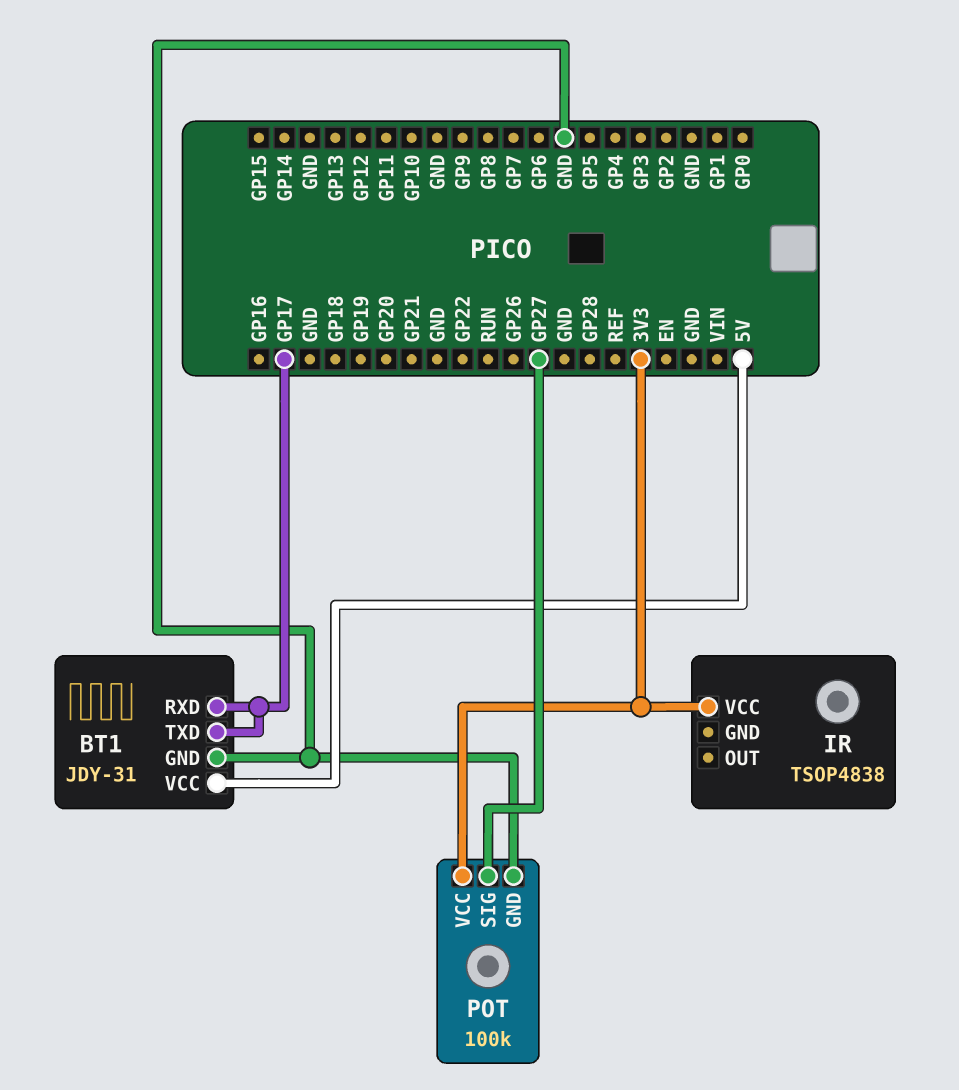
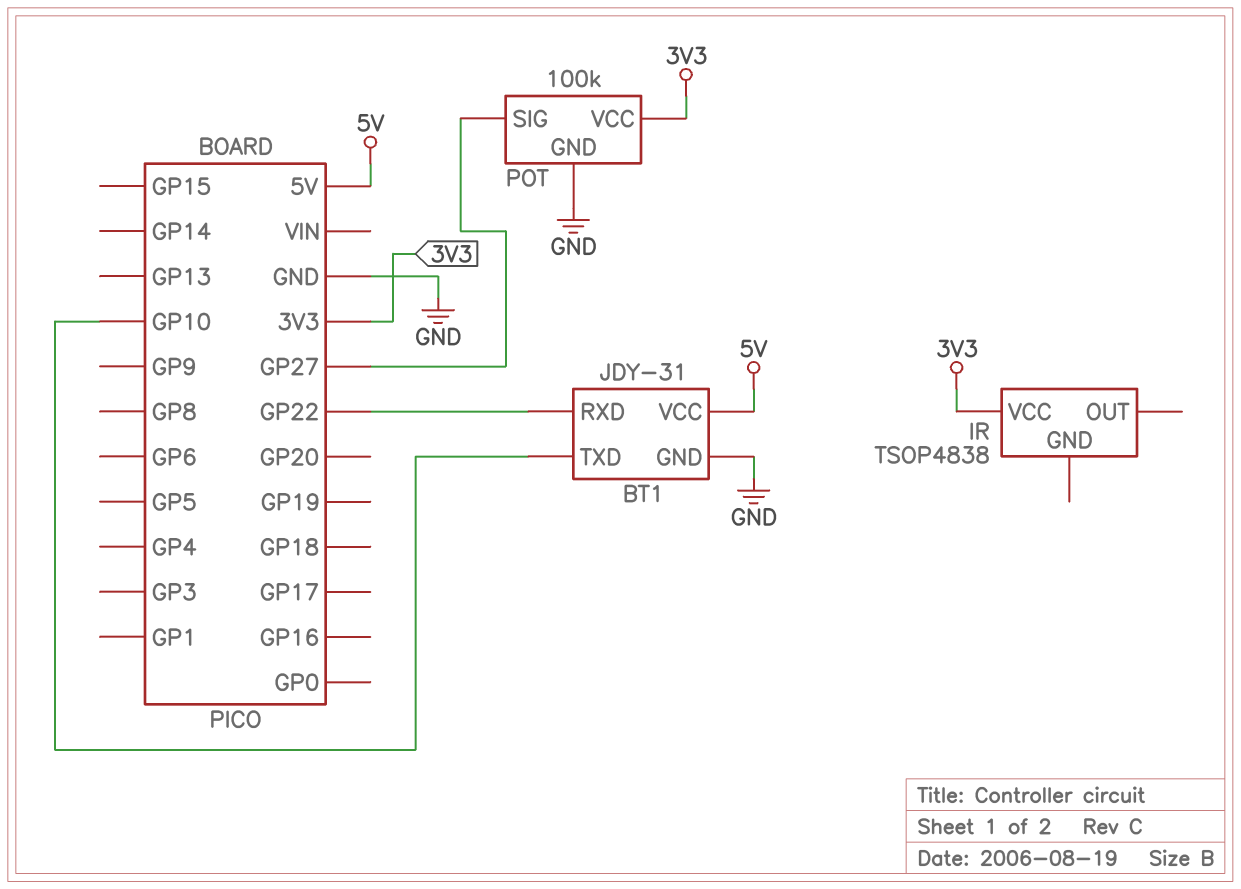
BT1 pin RXD: GP17 -> GP22
BT1 pin TXD: GP17 -> GP10

